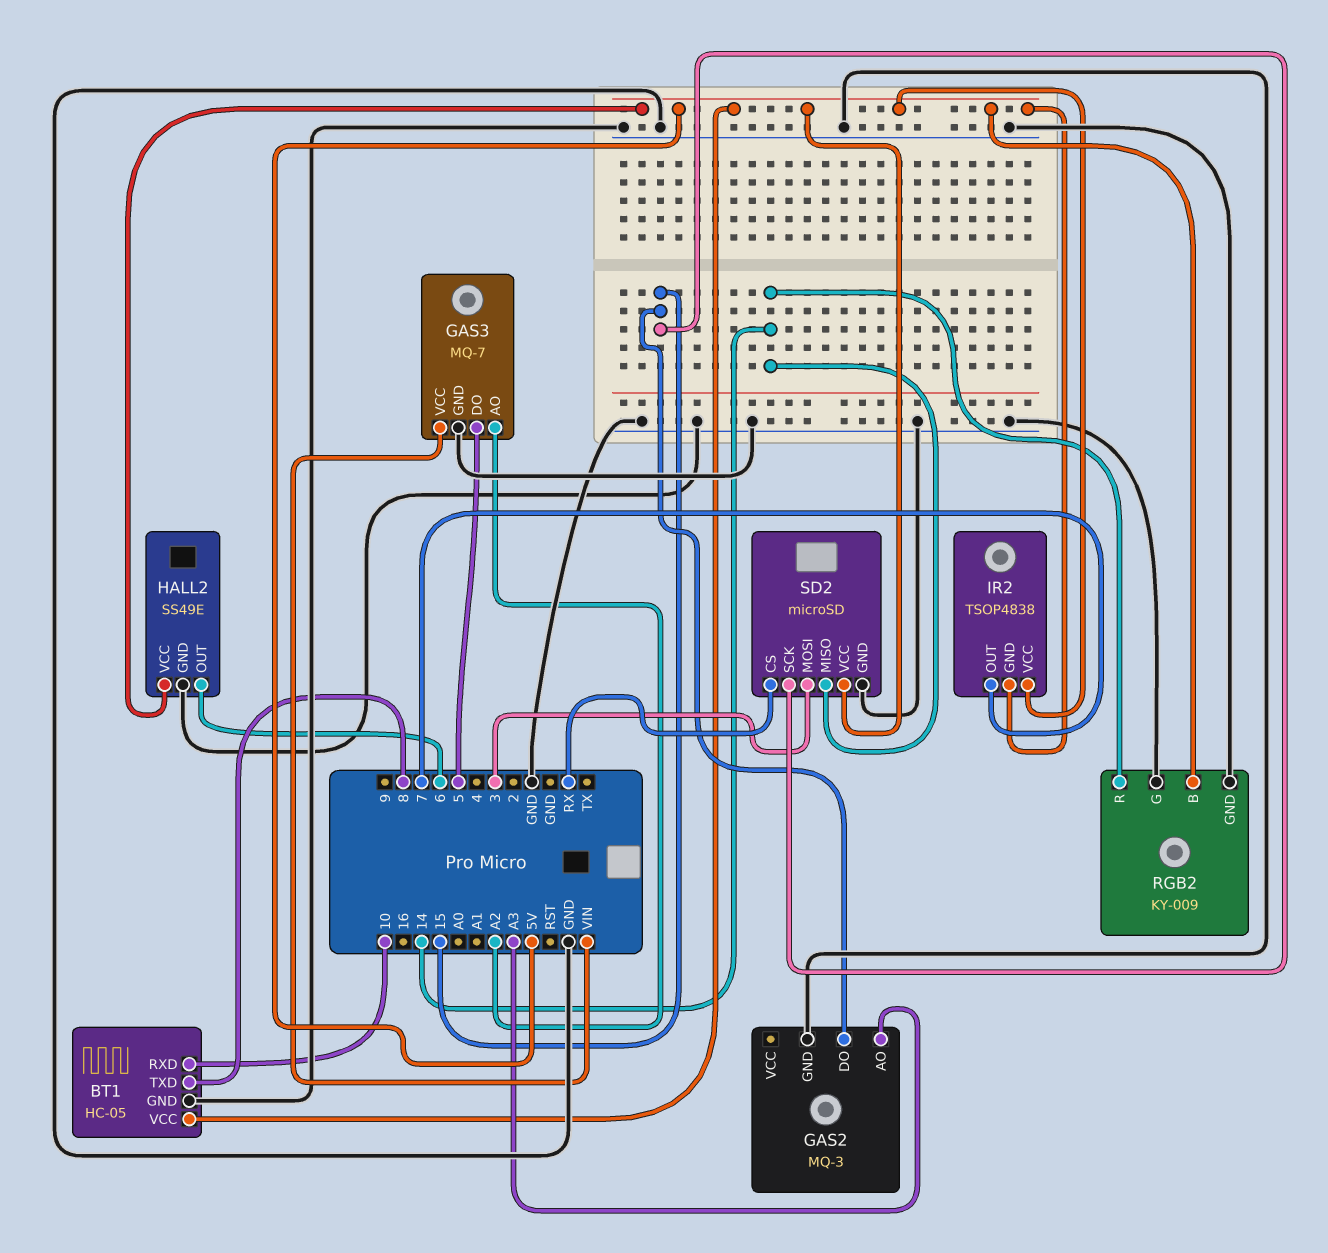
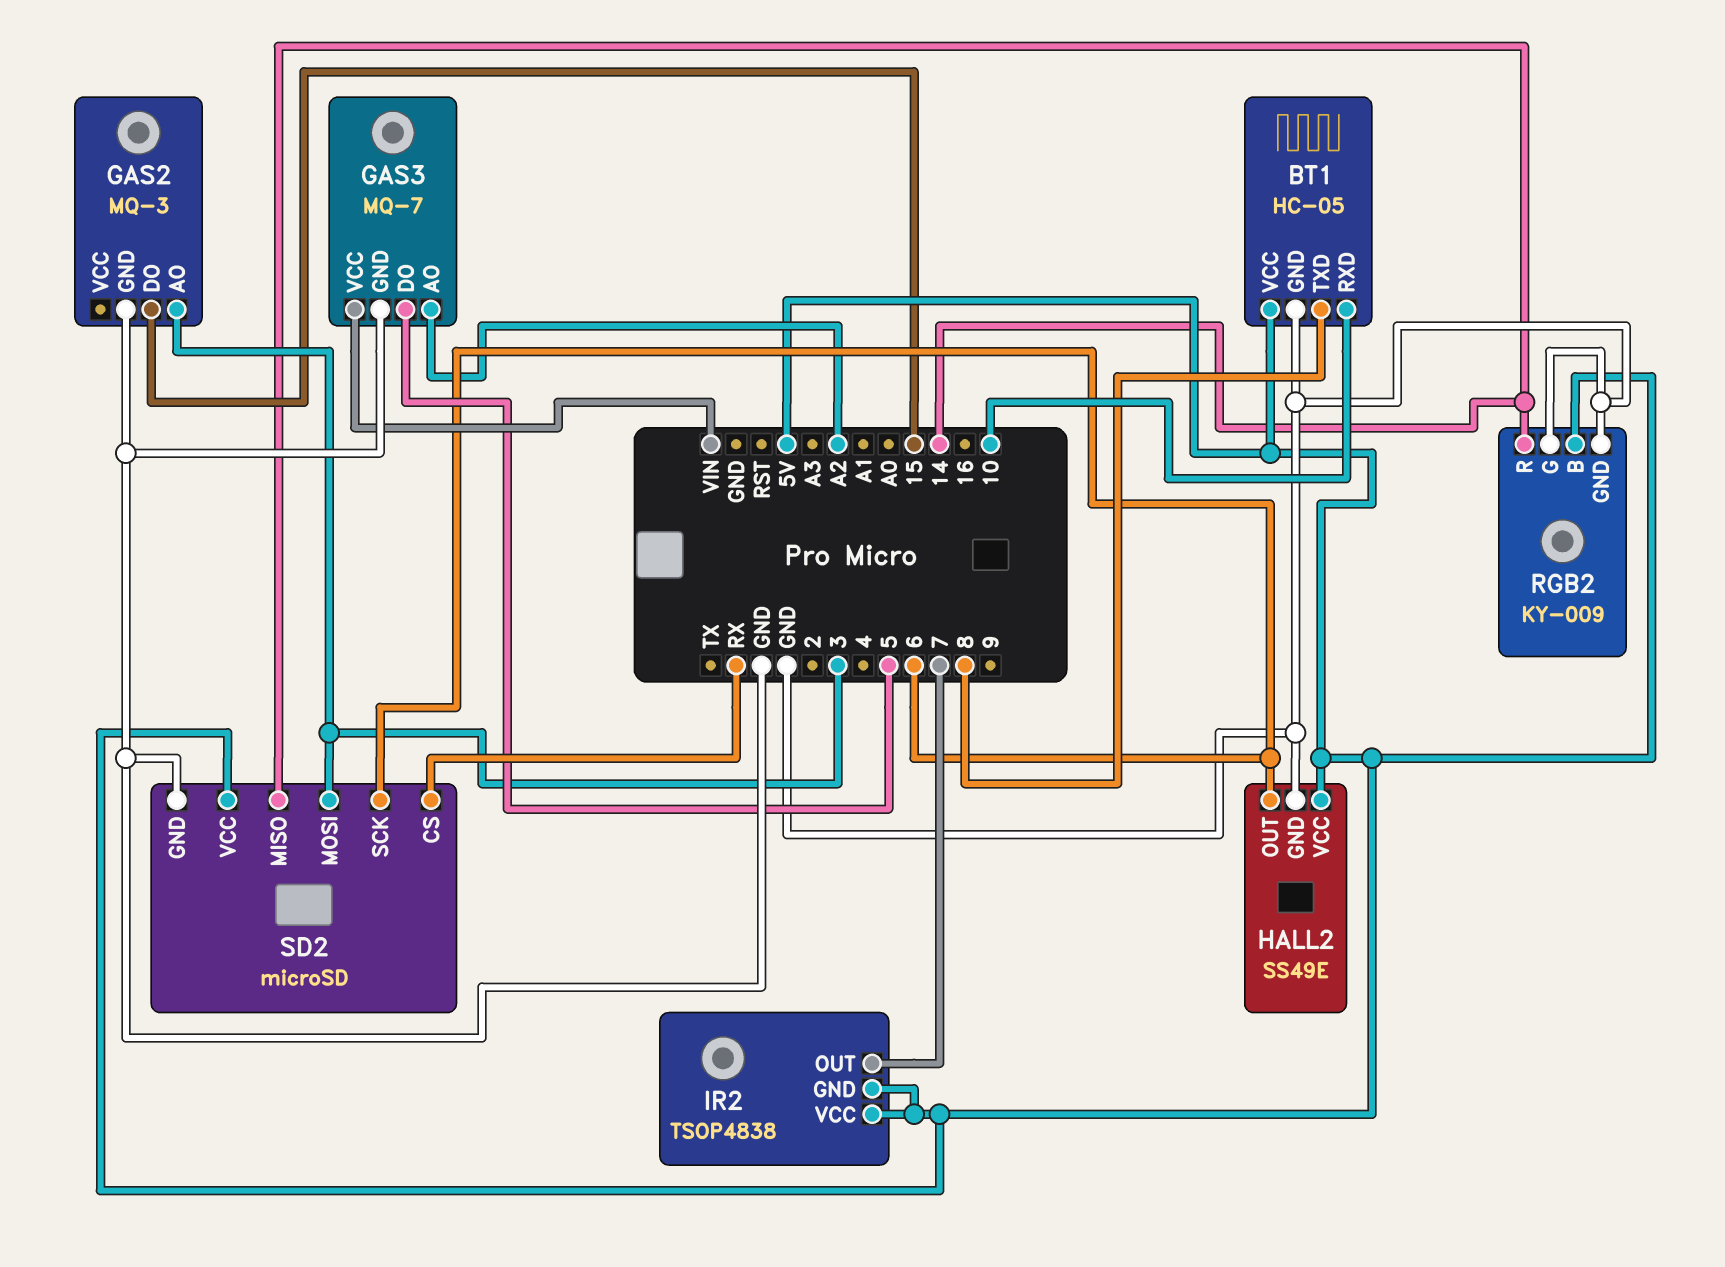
GAS2 pin AO: A3 -> 3
SD2 pin SCK: 15 -> 6

